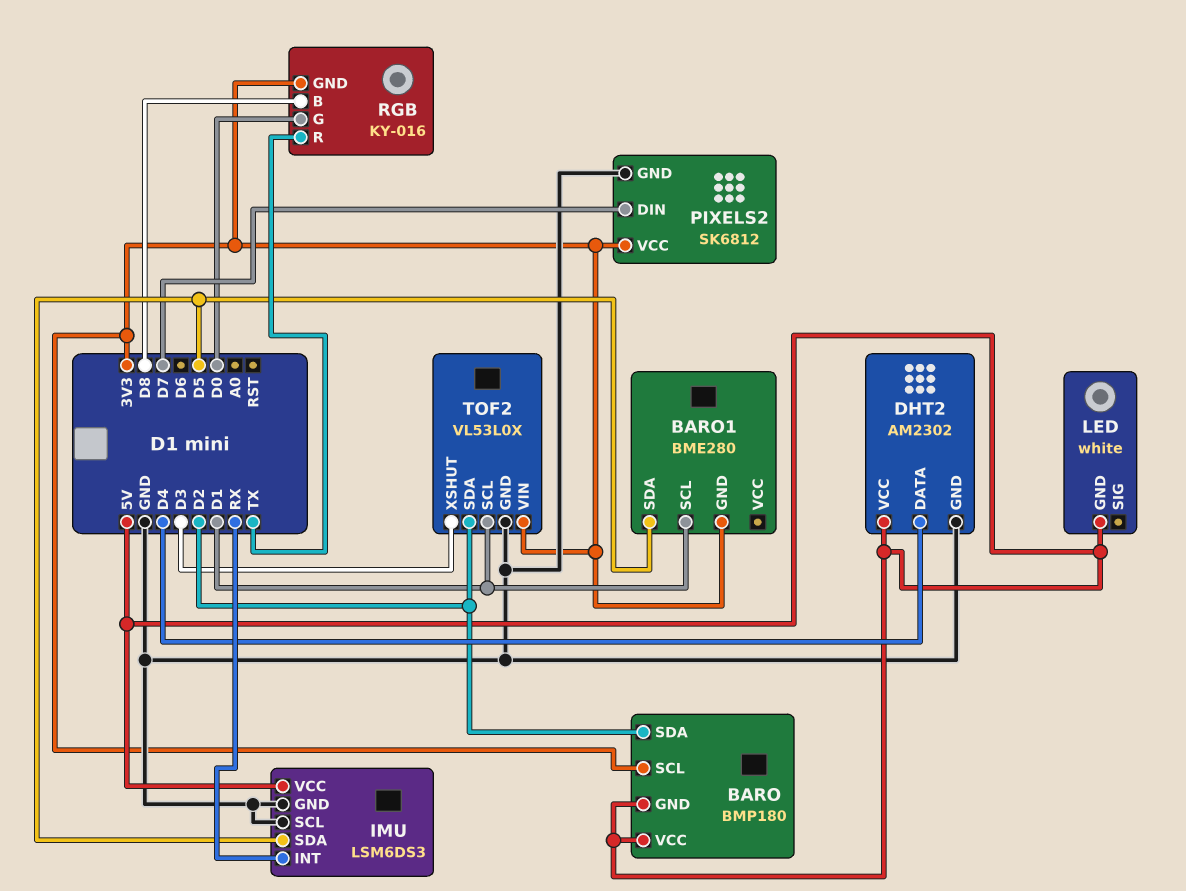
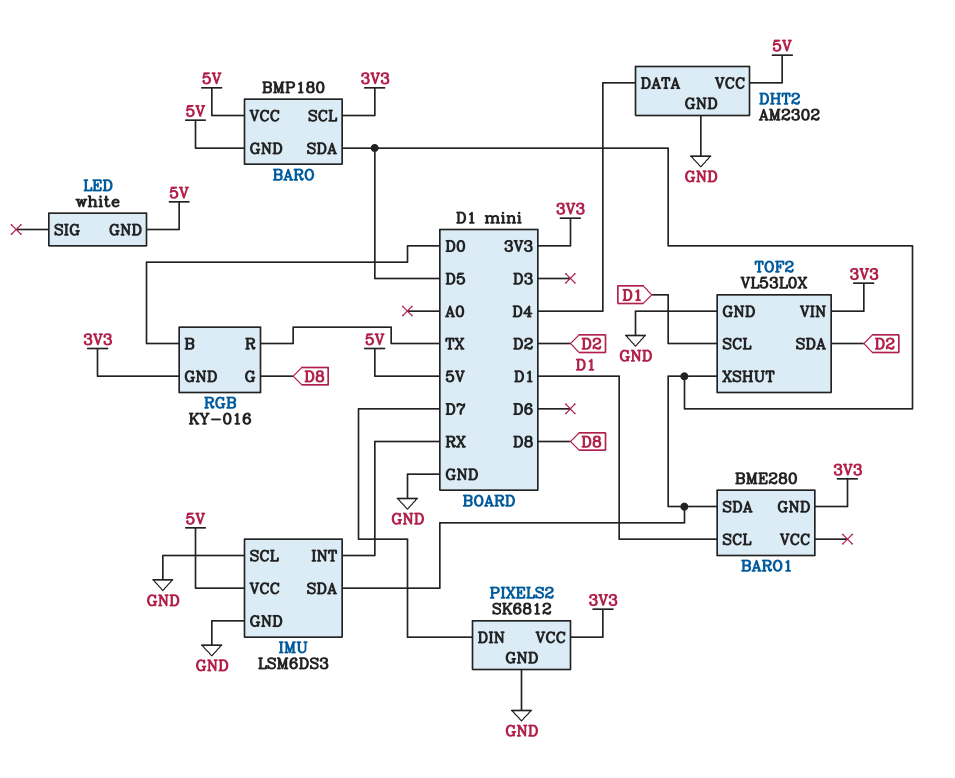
BARO pin SDA: D2 -> D5
RGB pin B: D8 -> D0
RGB pin G: D0 -> D8
TOF2 pin XSHUT: D3 -> D5

